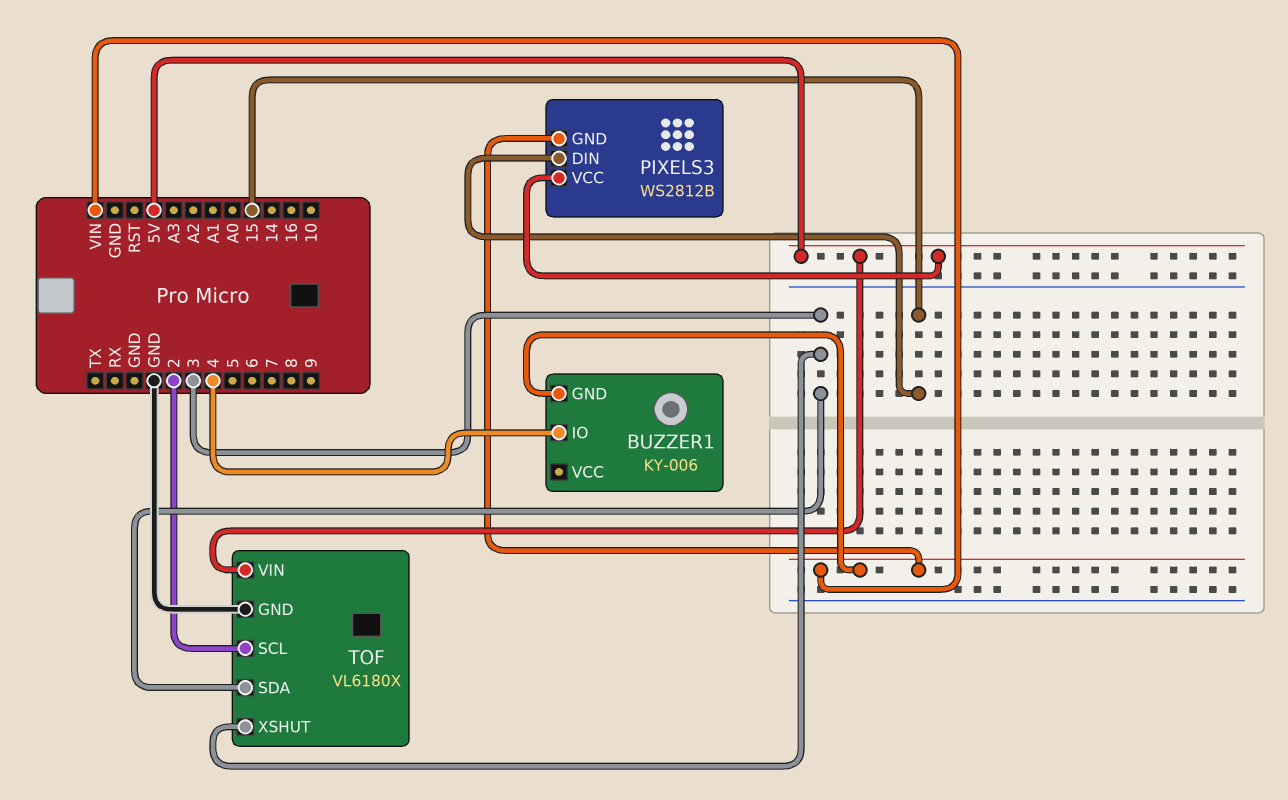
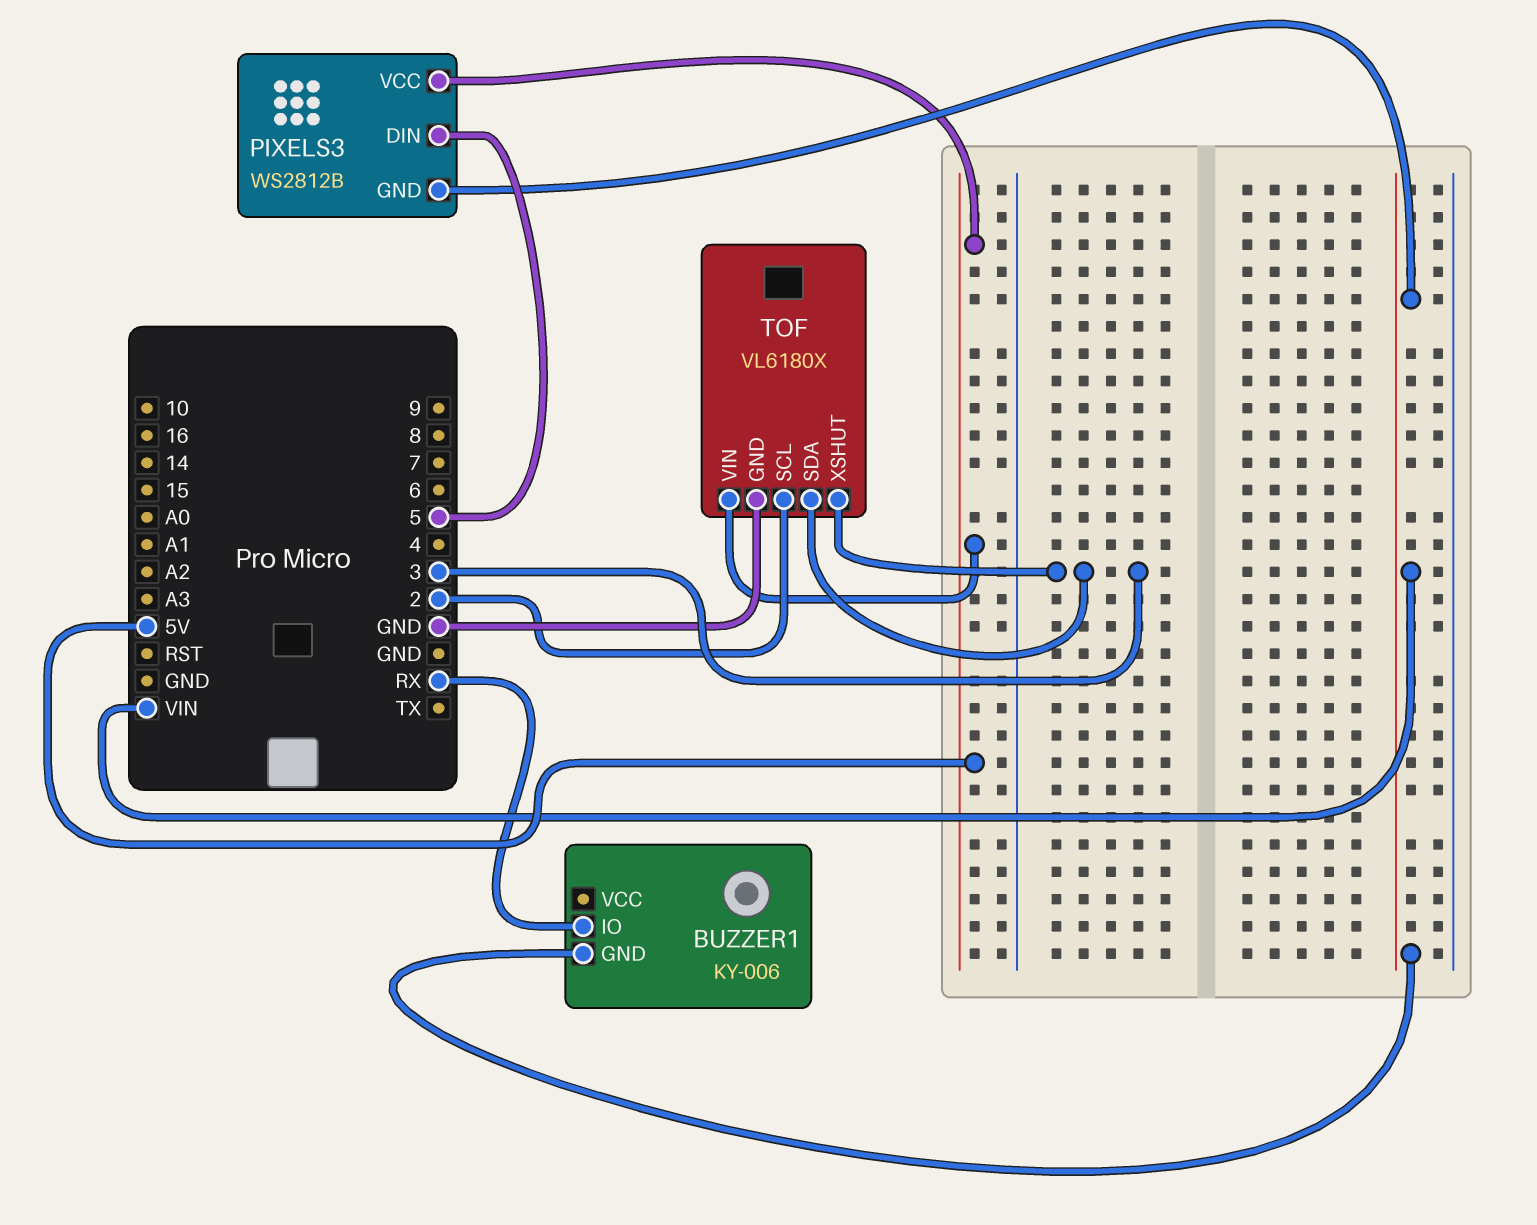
BUZZER1 pin IO: 4 -> RX
PIXELS3 pin DIN: 15 -> 5

